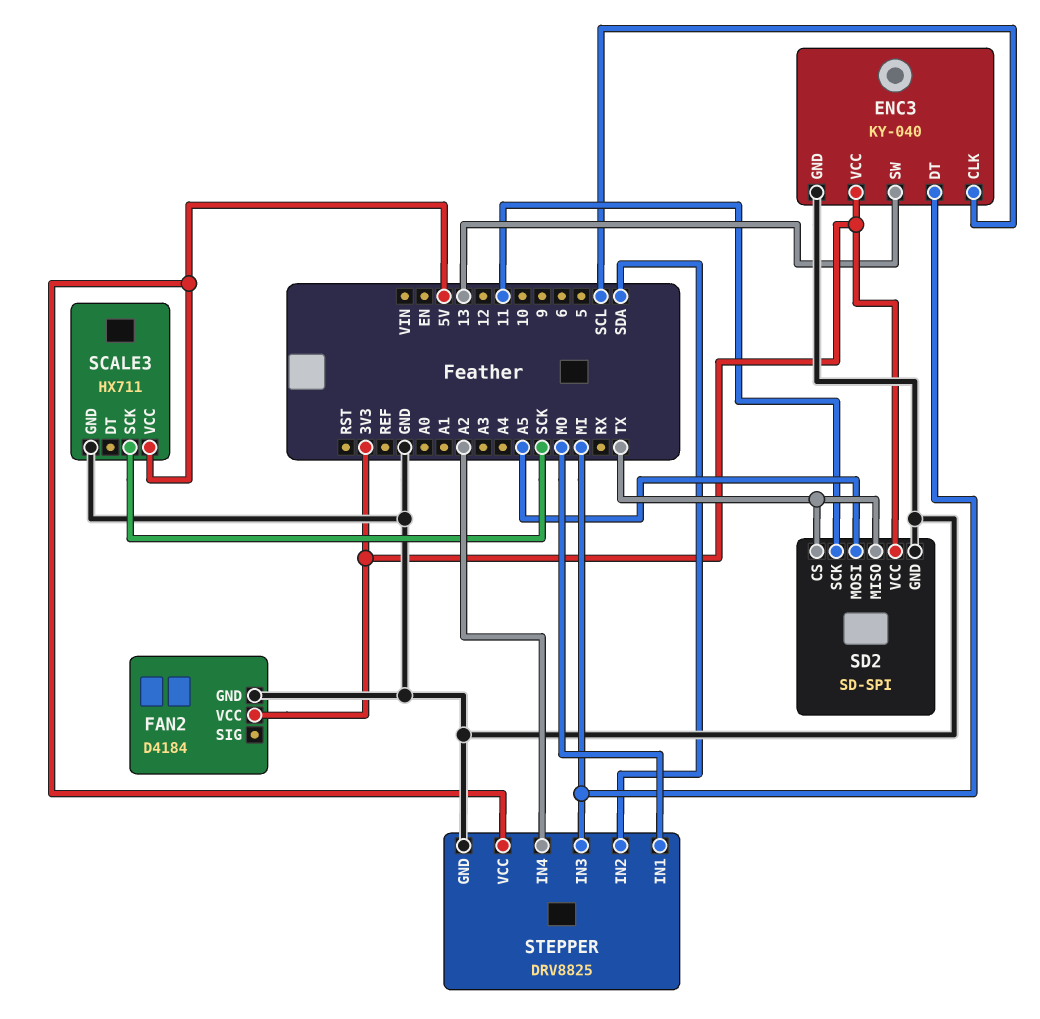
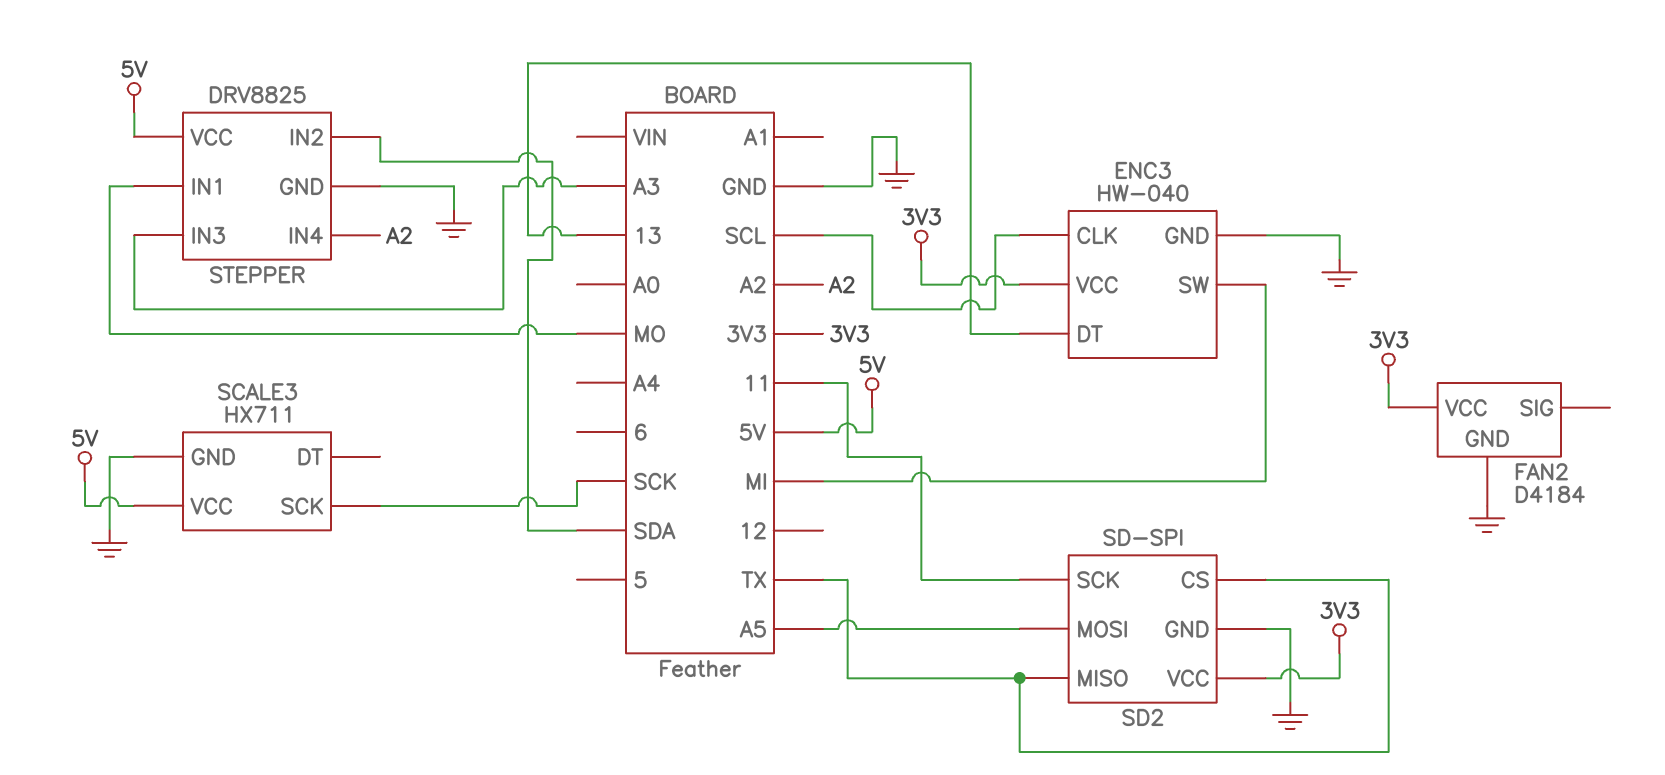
ENC3: KY-040 -> HW-040
ENC3 pin DT: MI -> 13
ENC3 pin SW: 13 -> MI
STEPPER pin IN3: MI -> A3

